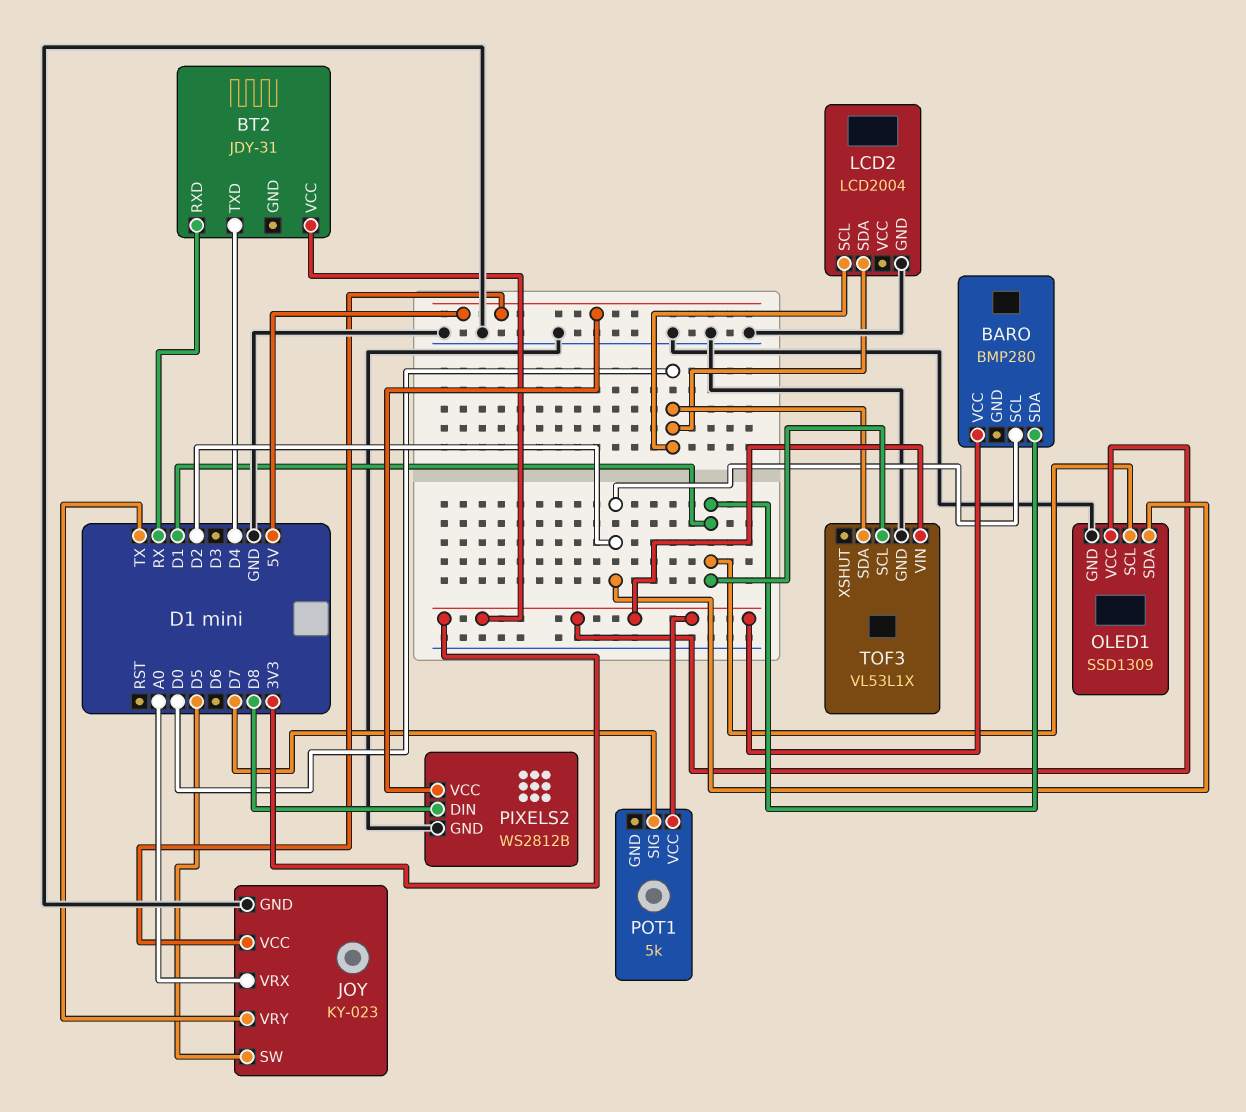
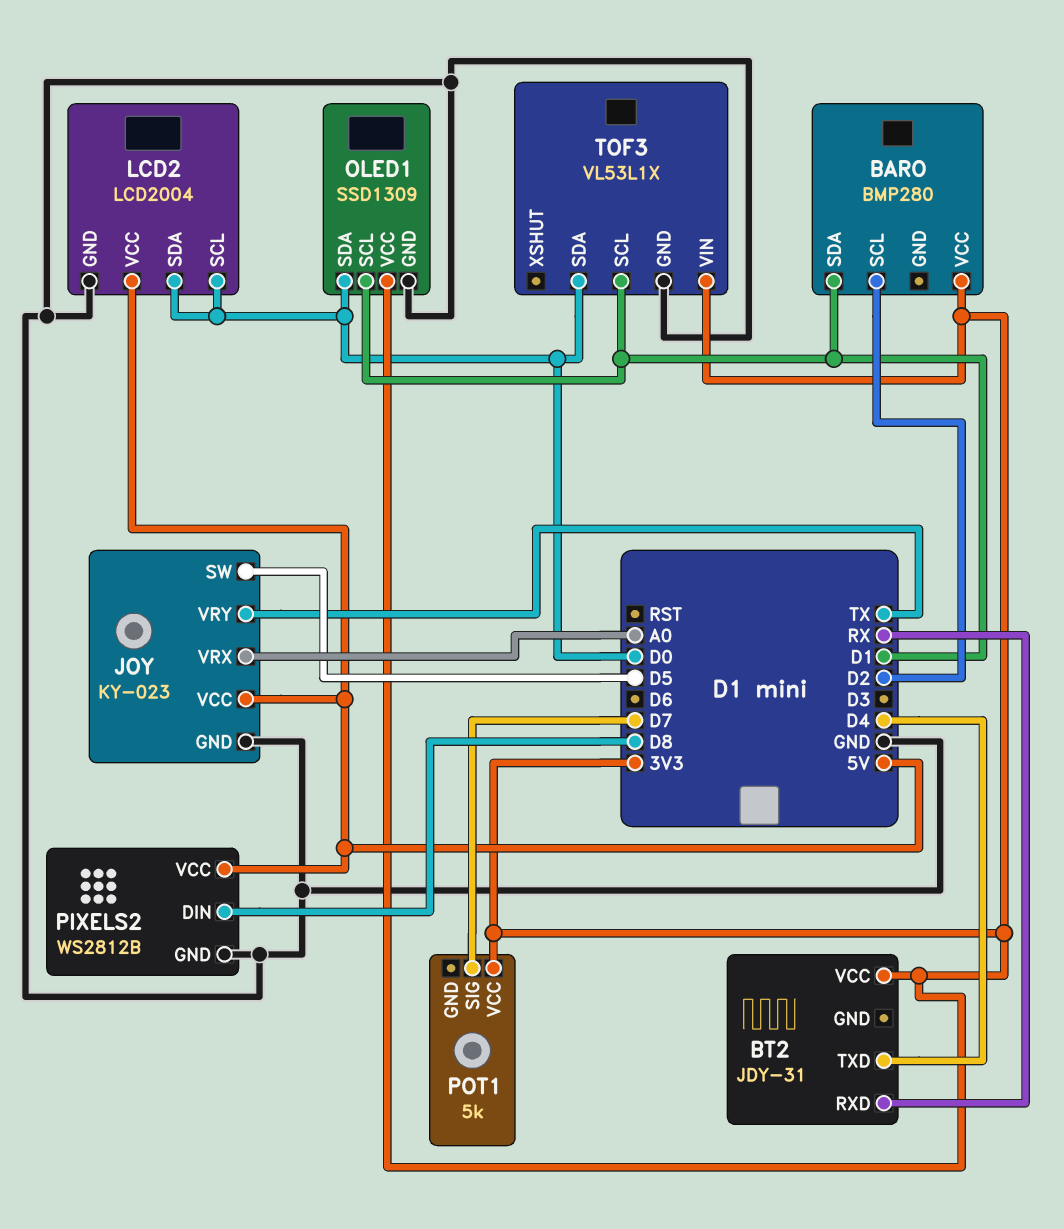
LCD2 pin VCC: none -> 5V
OLED1 pin SDA: D2 -> D0

